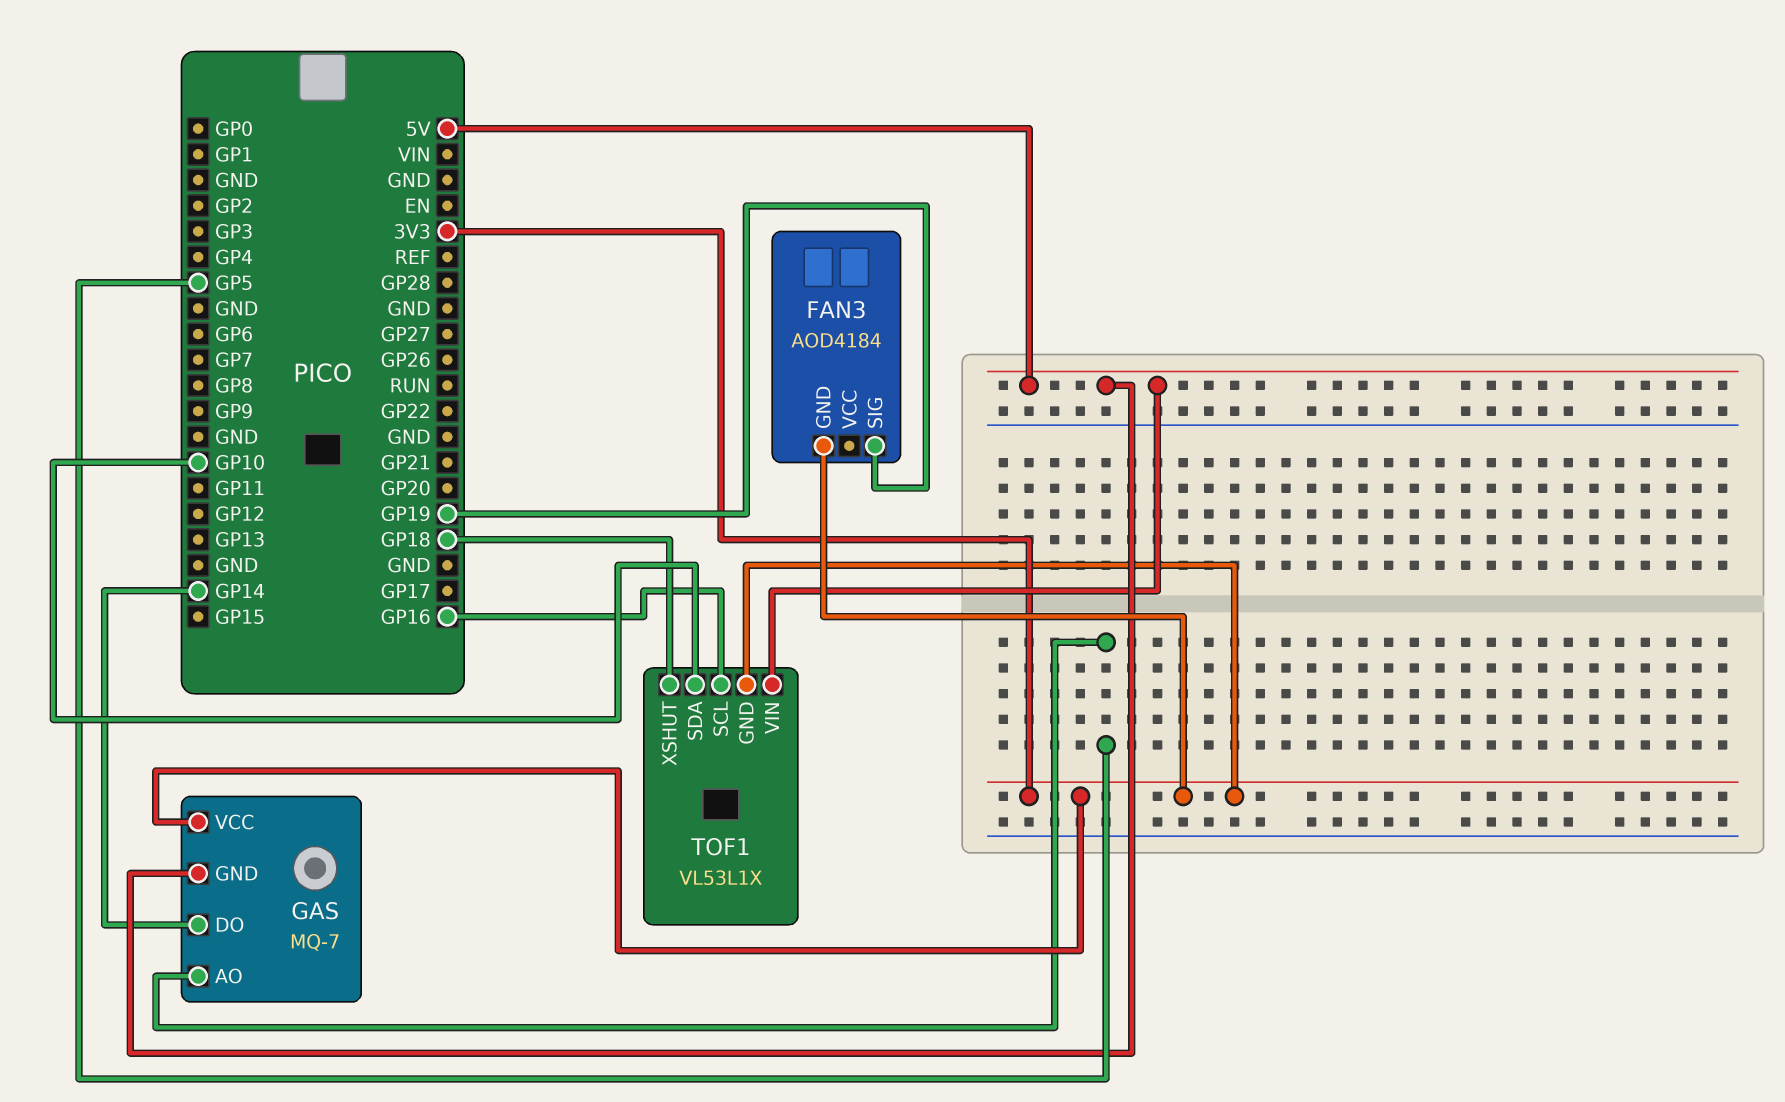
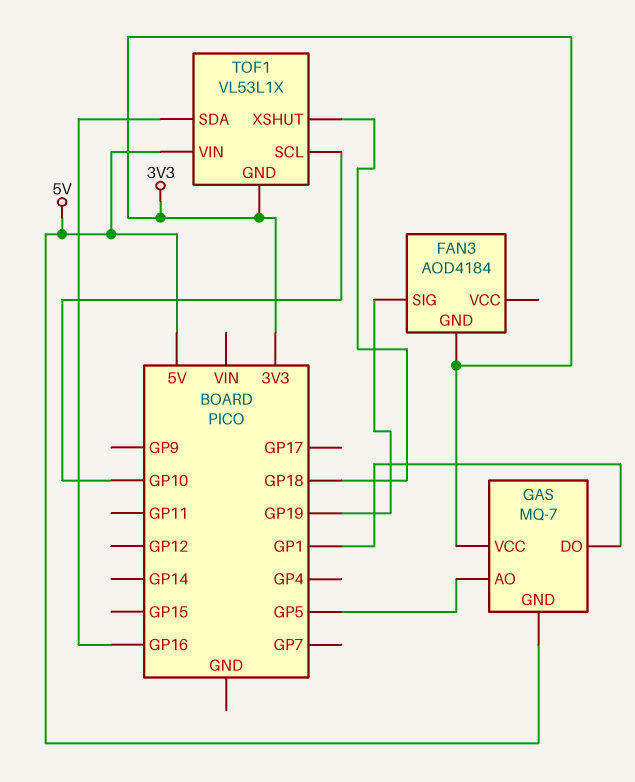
GAS pin DO: GP14 -> GP1
TOF1 pin SCL: GP16 -> GP10
TOF1 pin SDA: GP10 -> GP16

